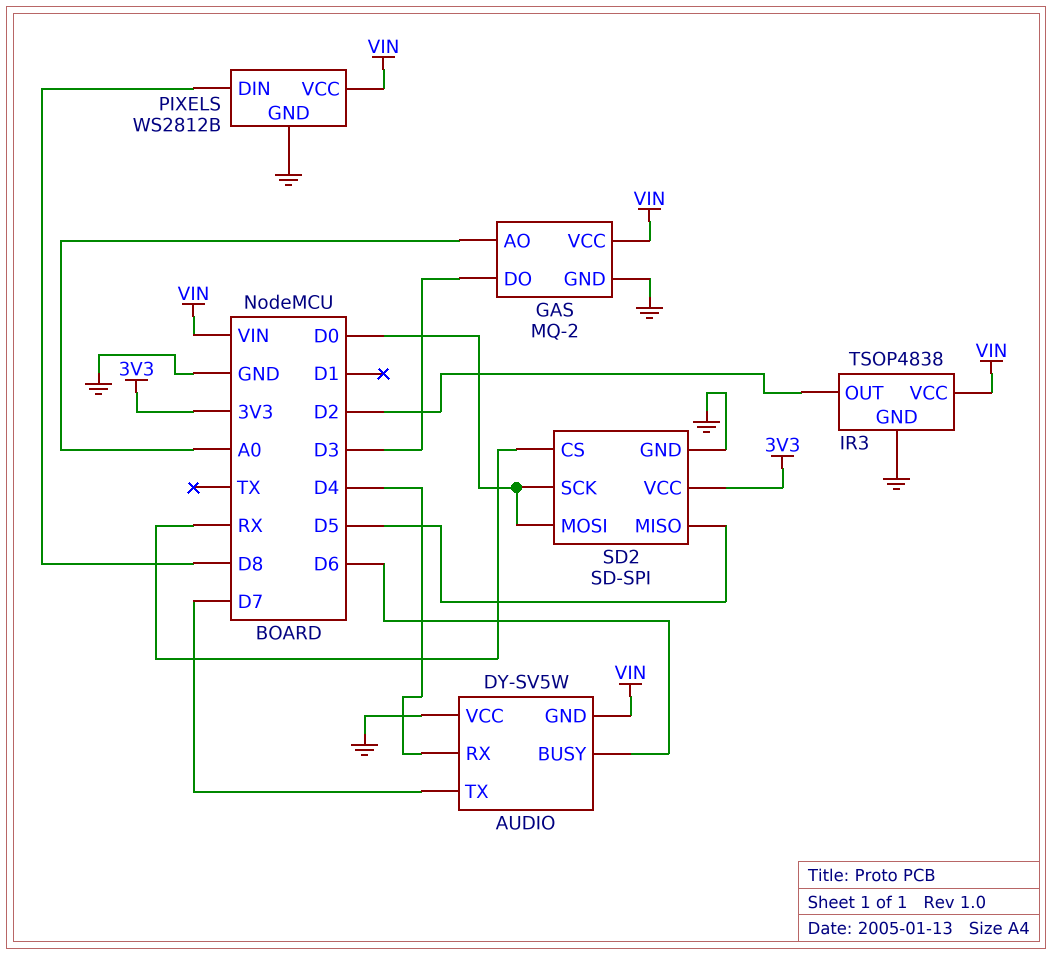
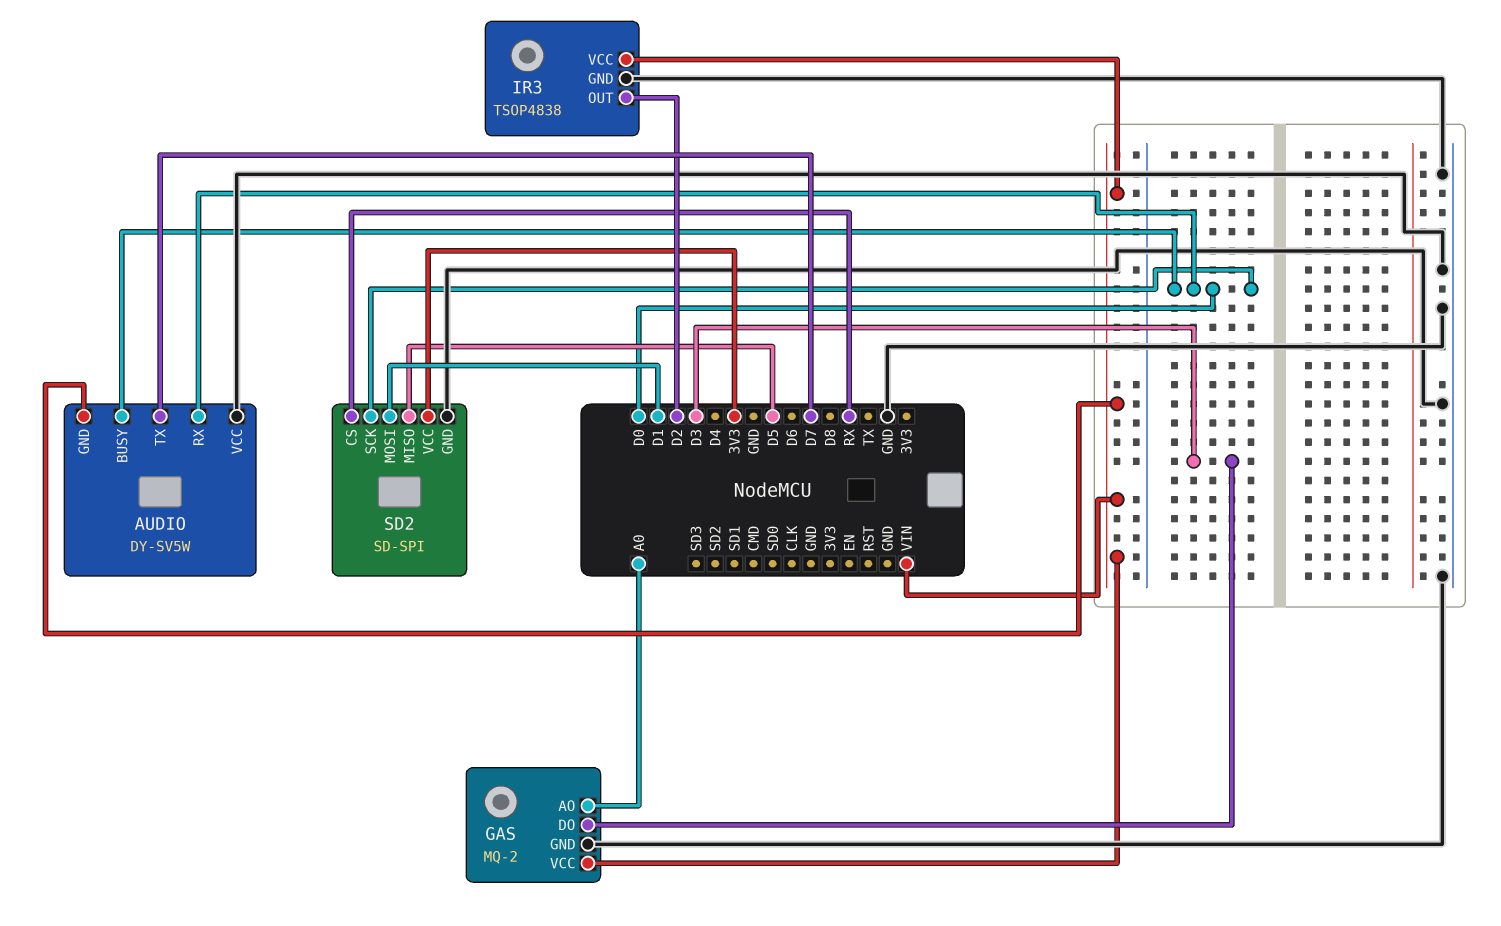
AUDIO pin BUSY: D6 -> D0
AUDIO pin RX: D4 -> D0
PIXELS: WS2812B -> none
PIXELS pin DIN: D8 -> none
PIXELS pin GND: GND -> none
PIXELS pin VCC: VIN -> none
SD2 pin MOSI: D0 -> D1

